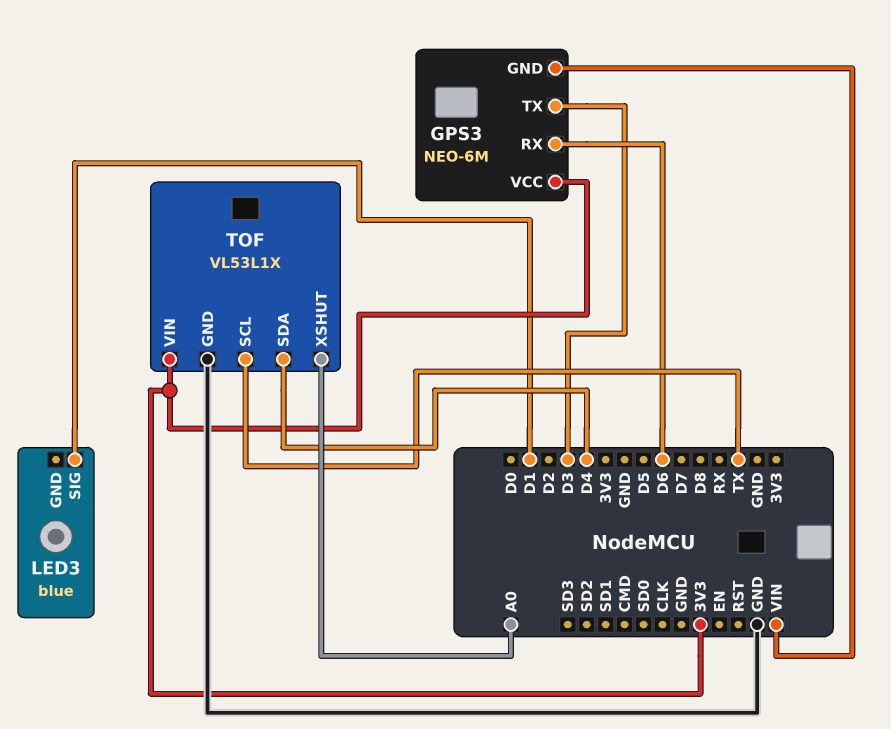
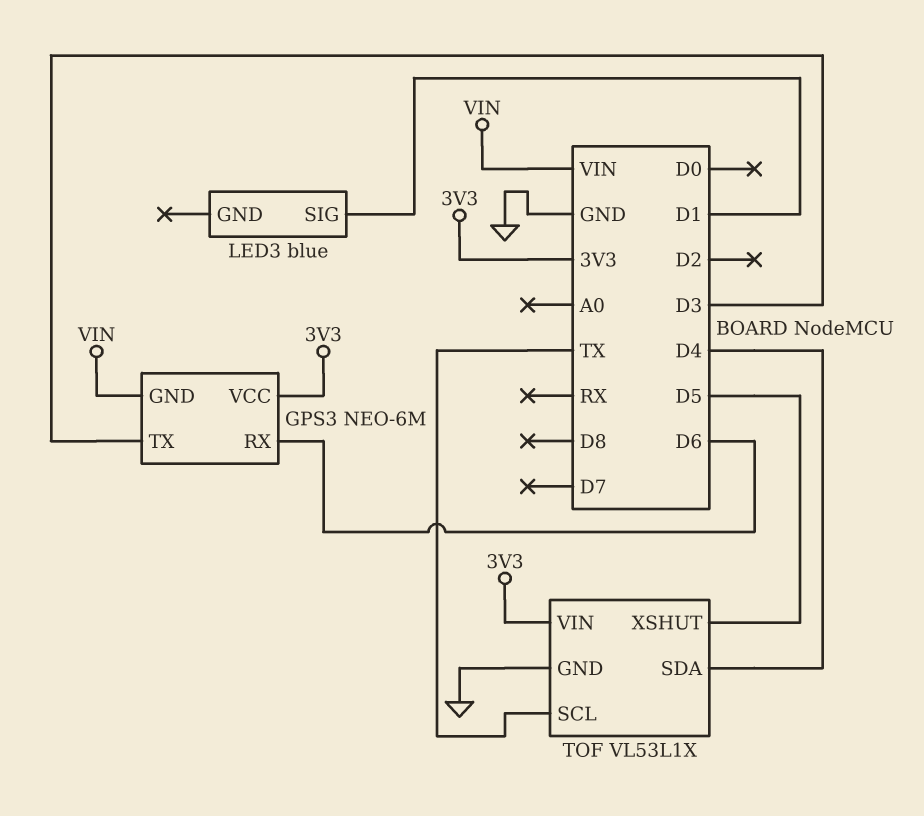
TOF pin XSHUT: A0 -> D5

